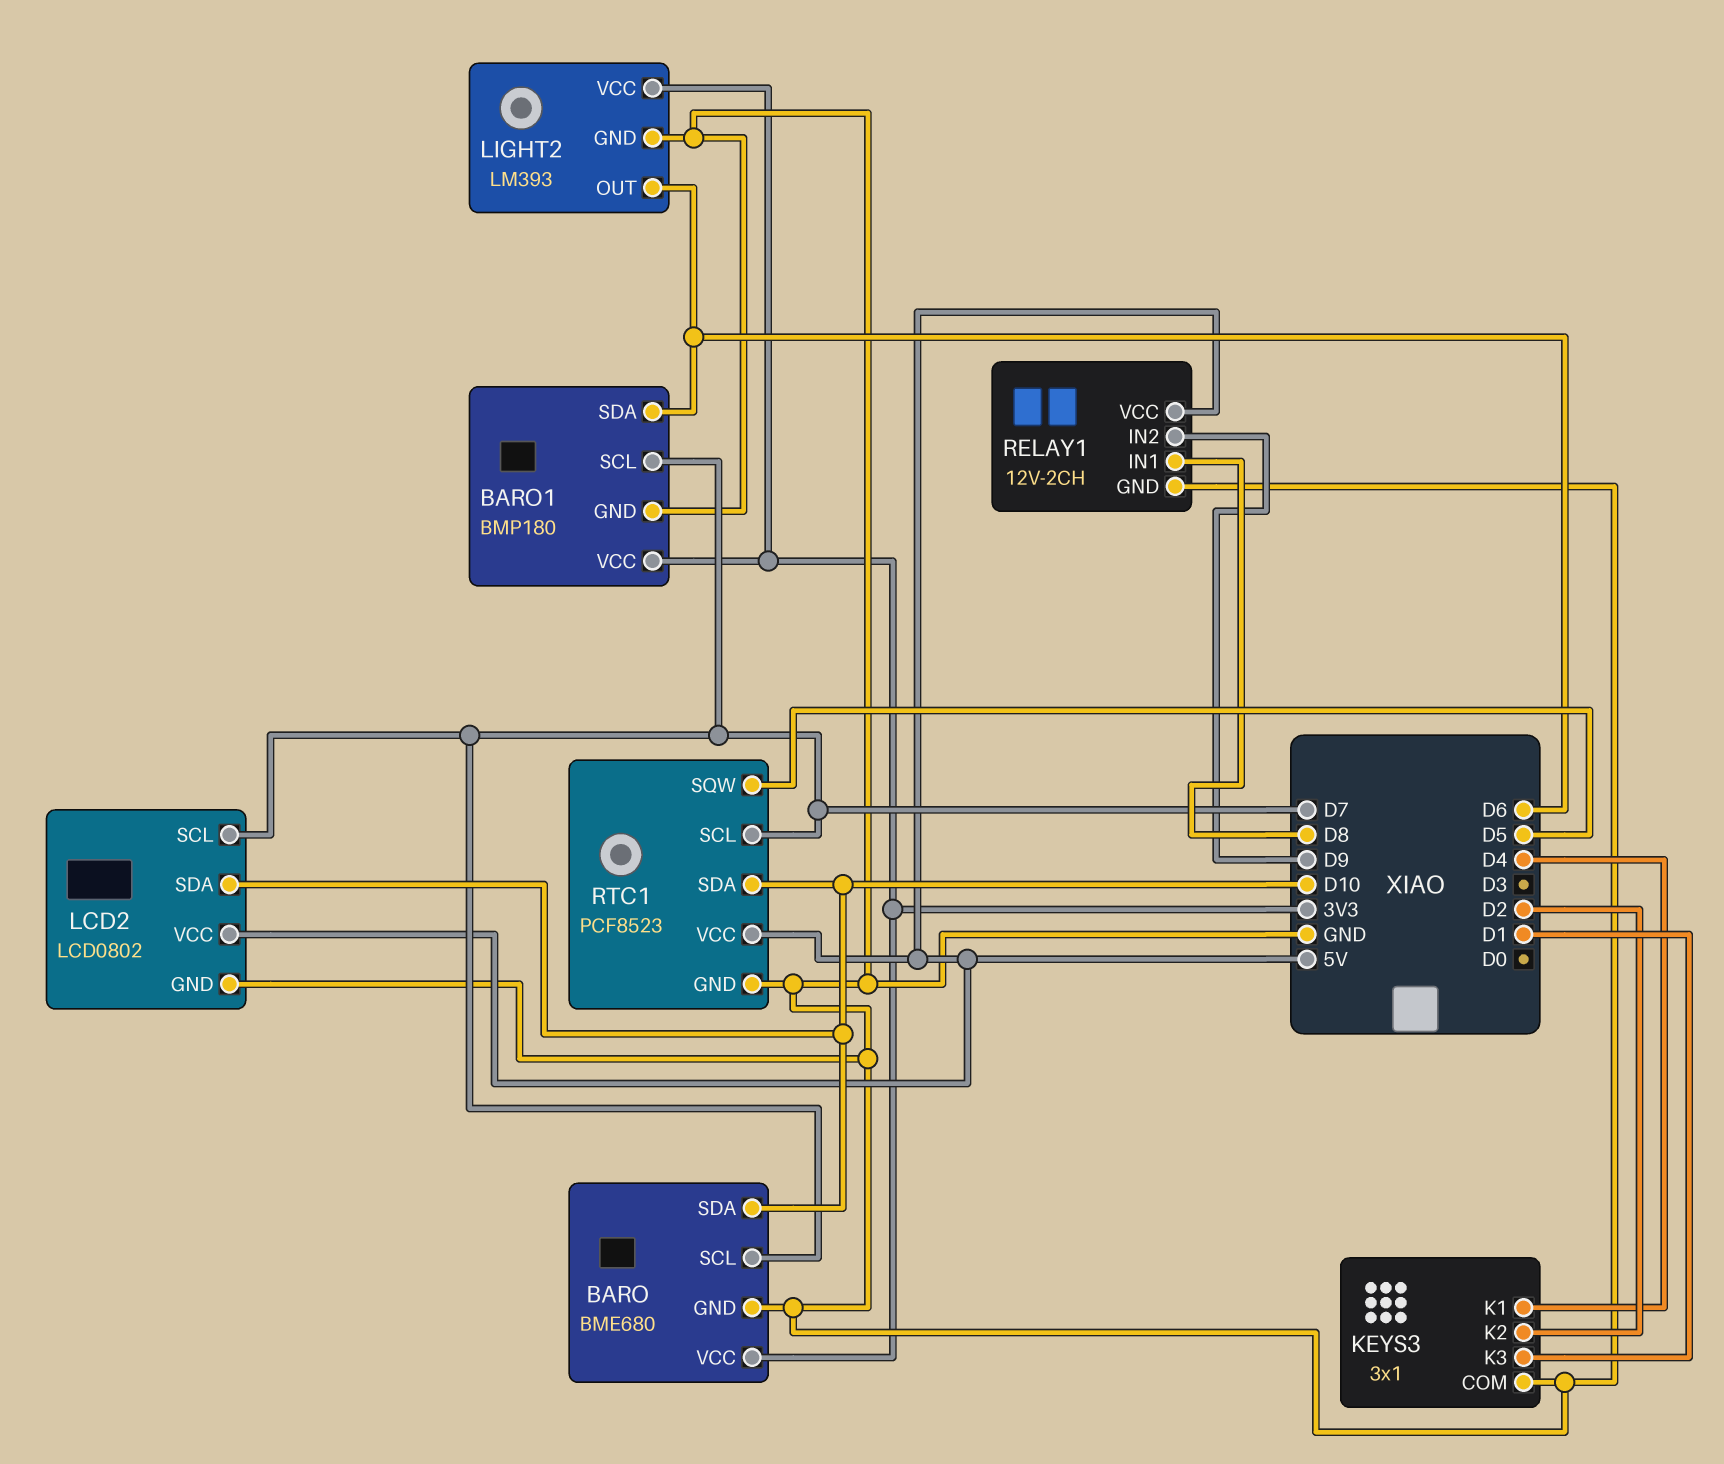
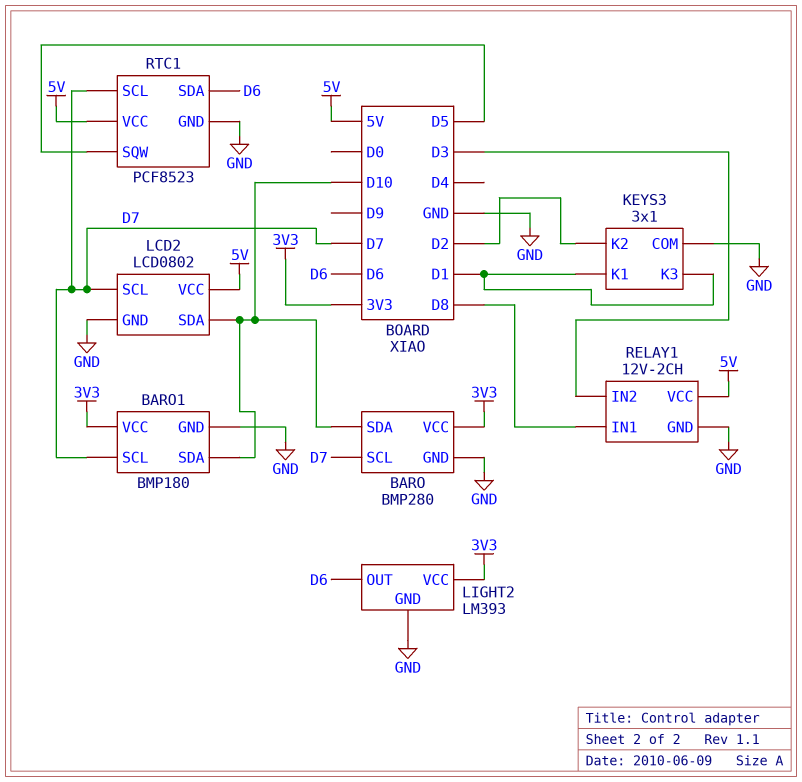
BARO: BME680 -> BMP280
BARO1 pin SDA: D6 -> D10
KEYS3 pin K1: D4 -> D1
RELAY1 pin IN2: D9 -> D3
RTC1 pin SDA: D10 -> D6

